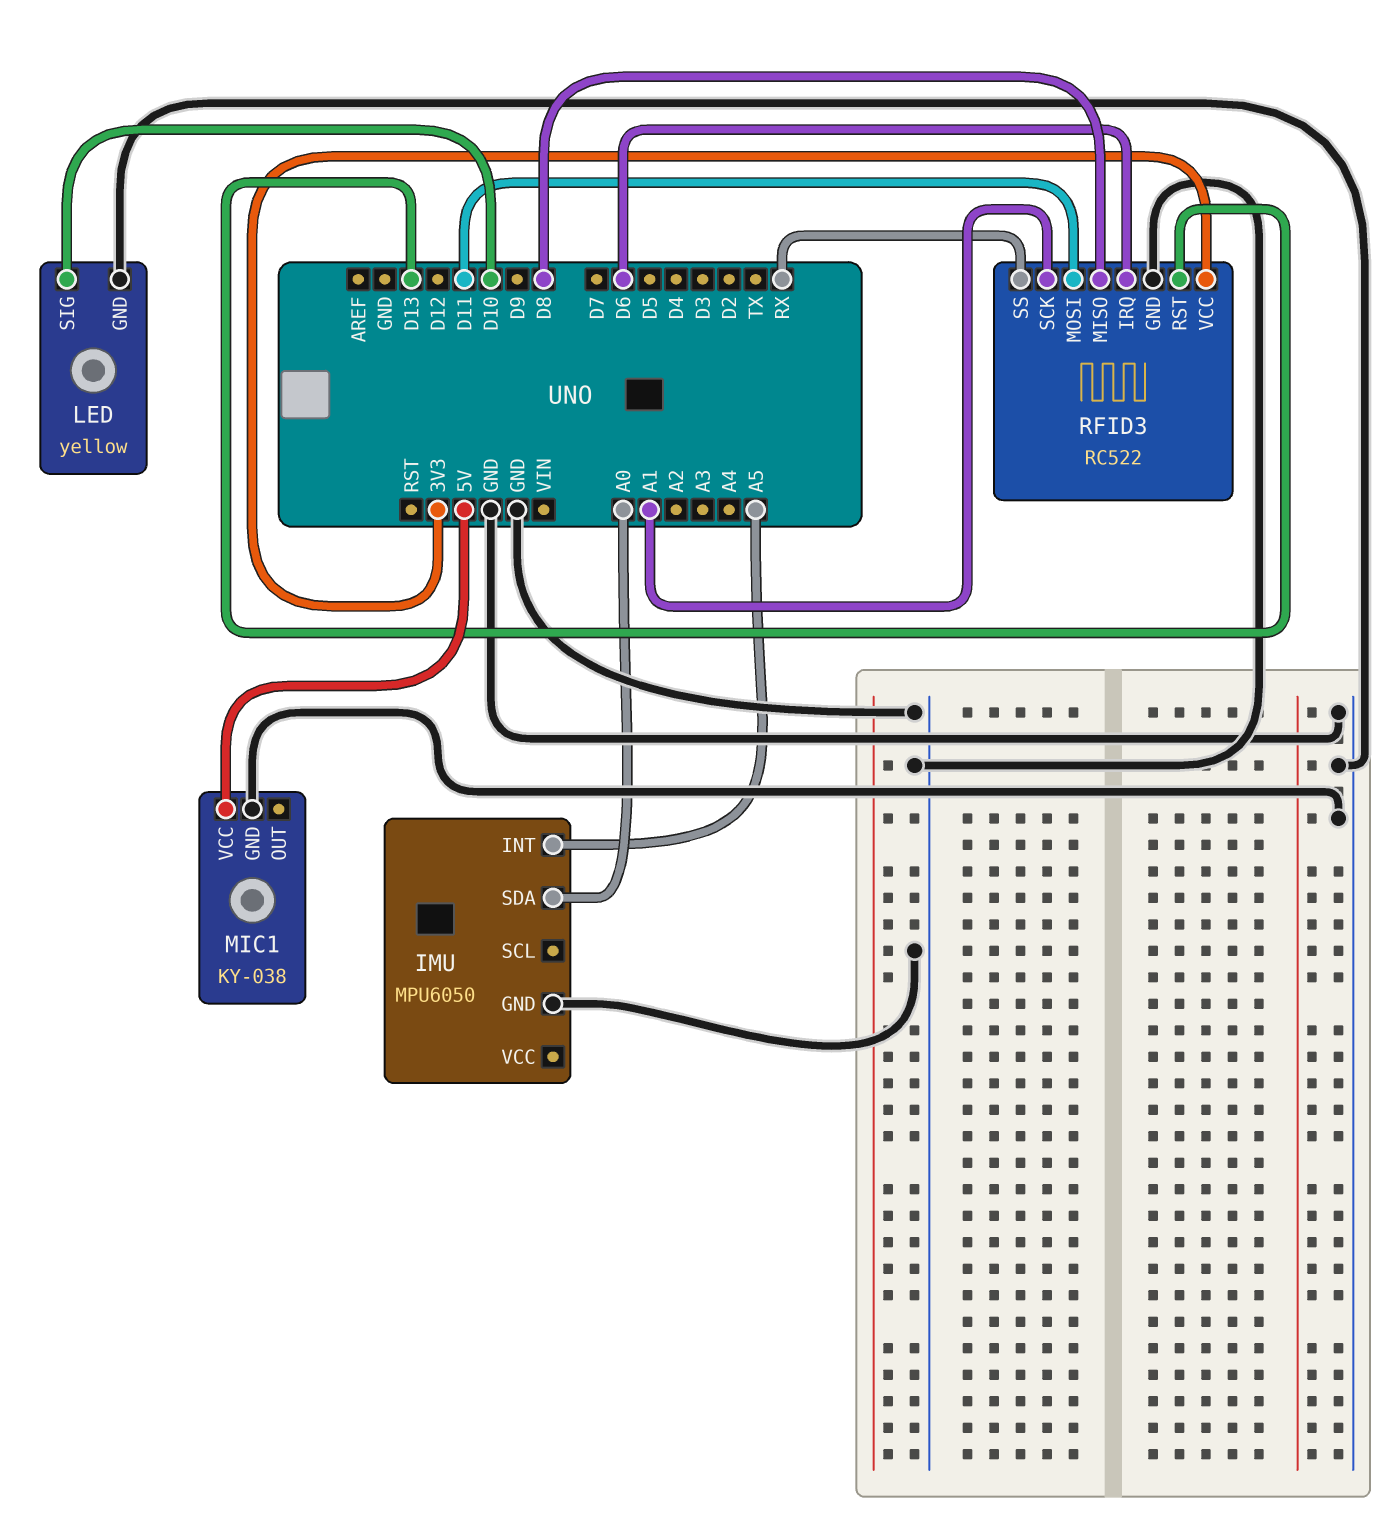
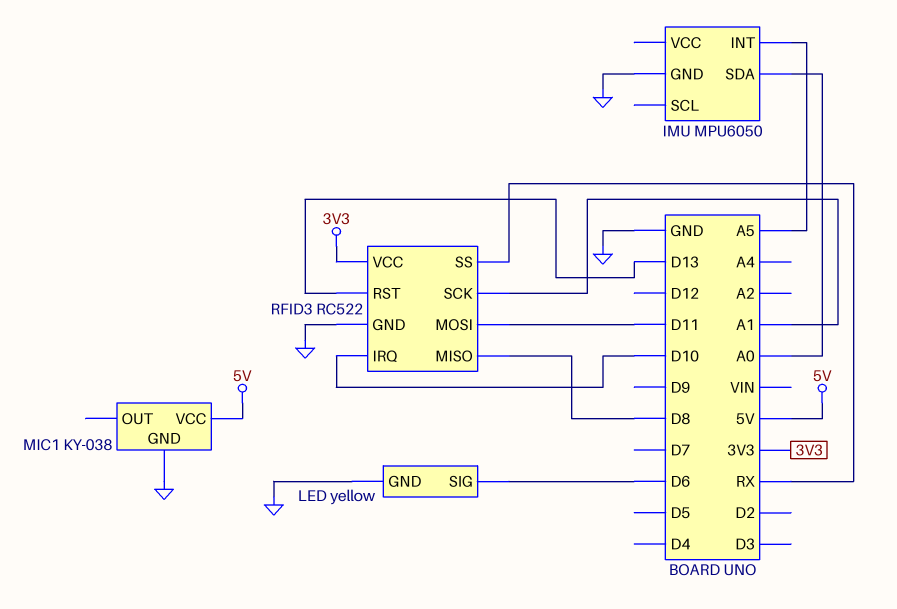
LED pin SIG: D10 -> D6
RFID3 pin IRQ: D6 -> D10

